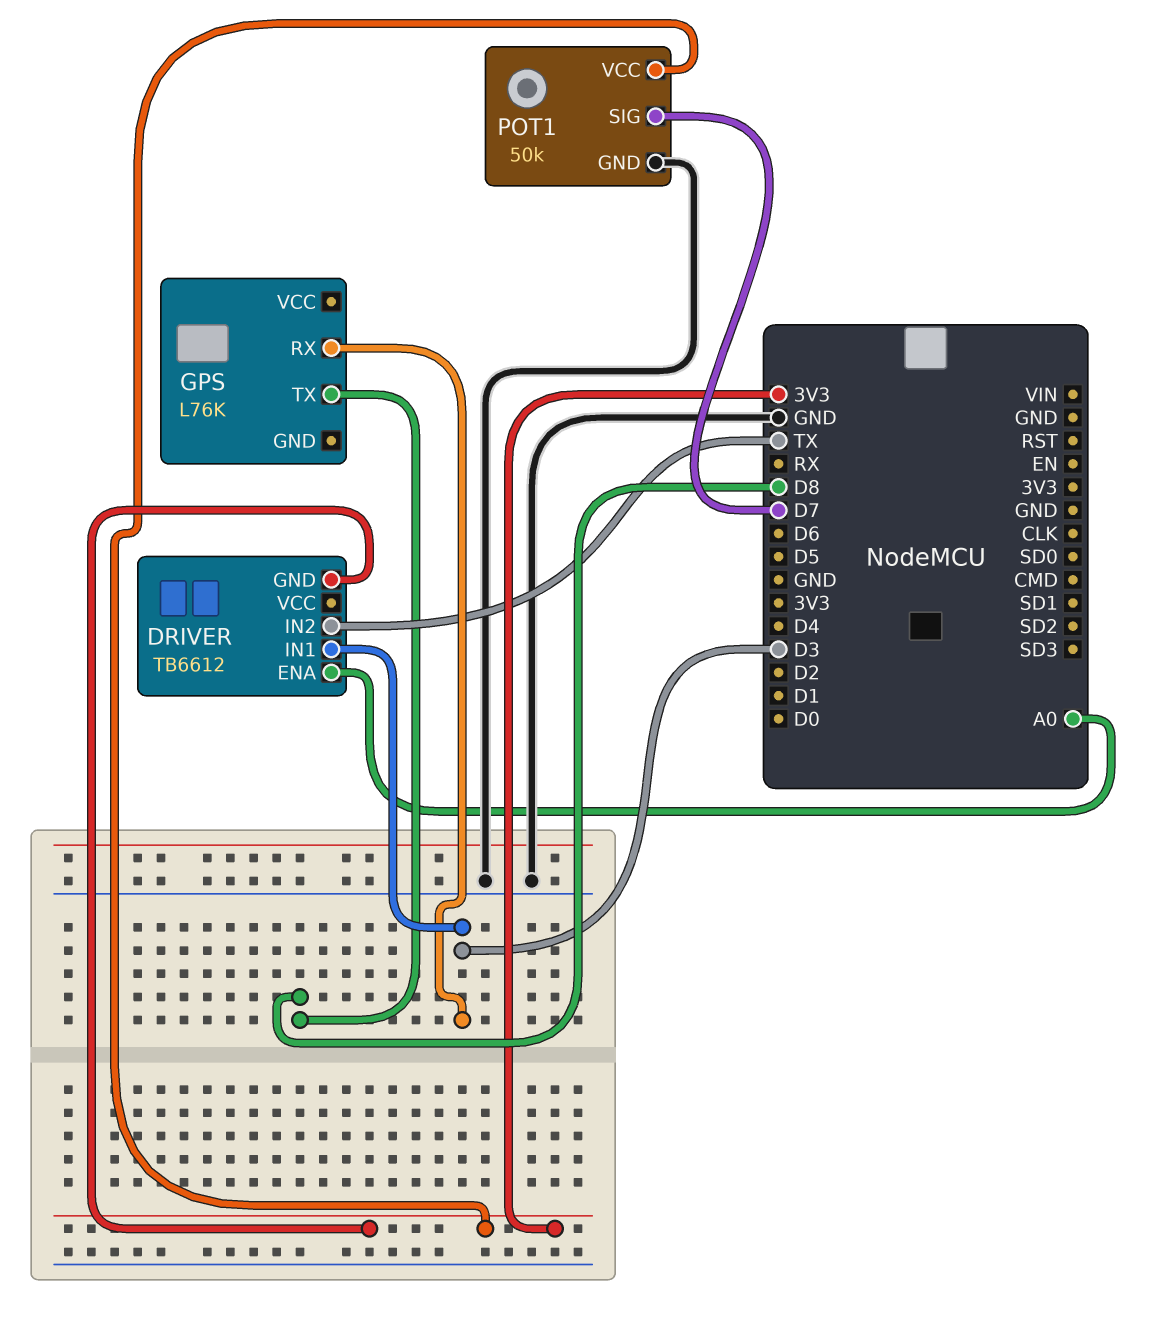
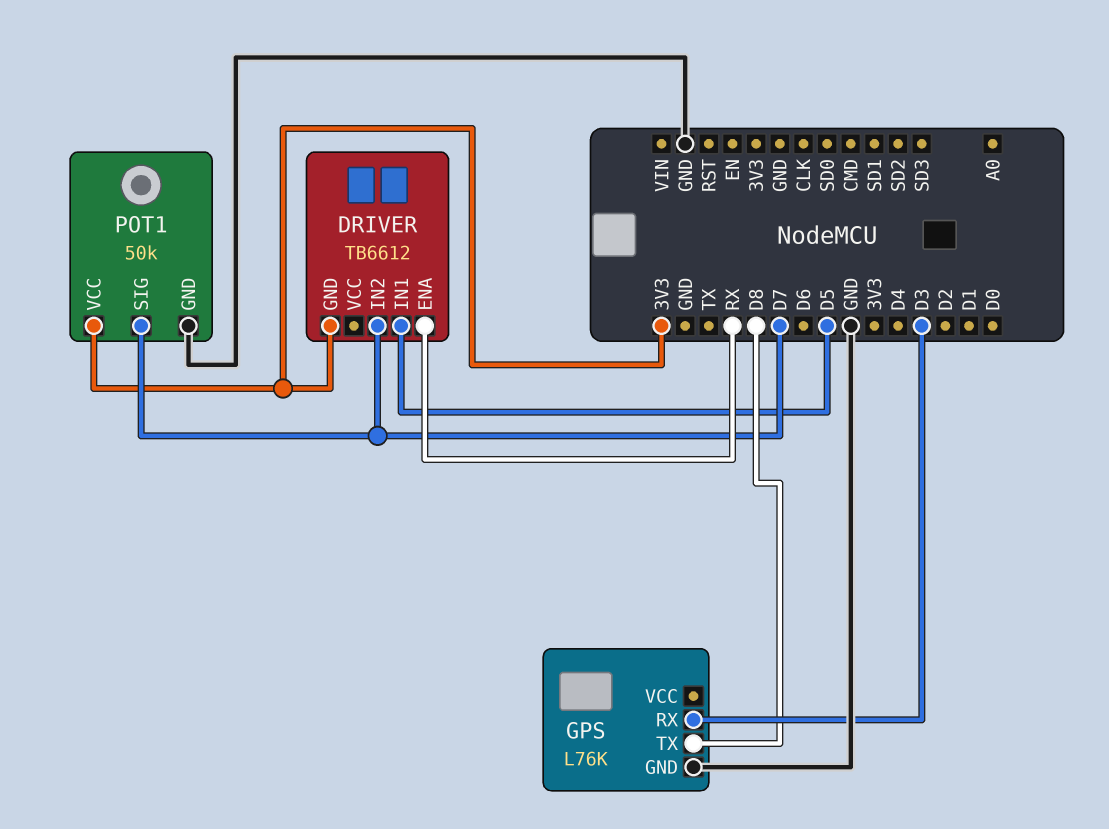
DRIVER pin ENA: A0 -> RX
DRIVER pin IN1: D3 -> D5
DRIVER pin IN2: TX -> D7
GPS pin GND: none -> GND

